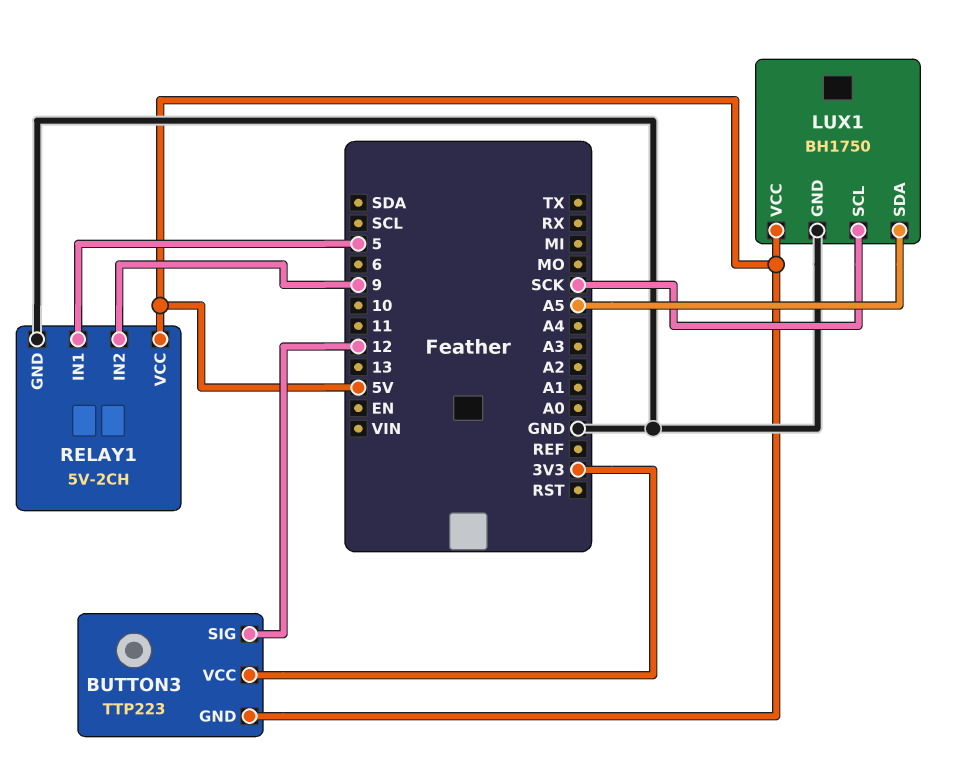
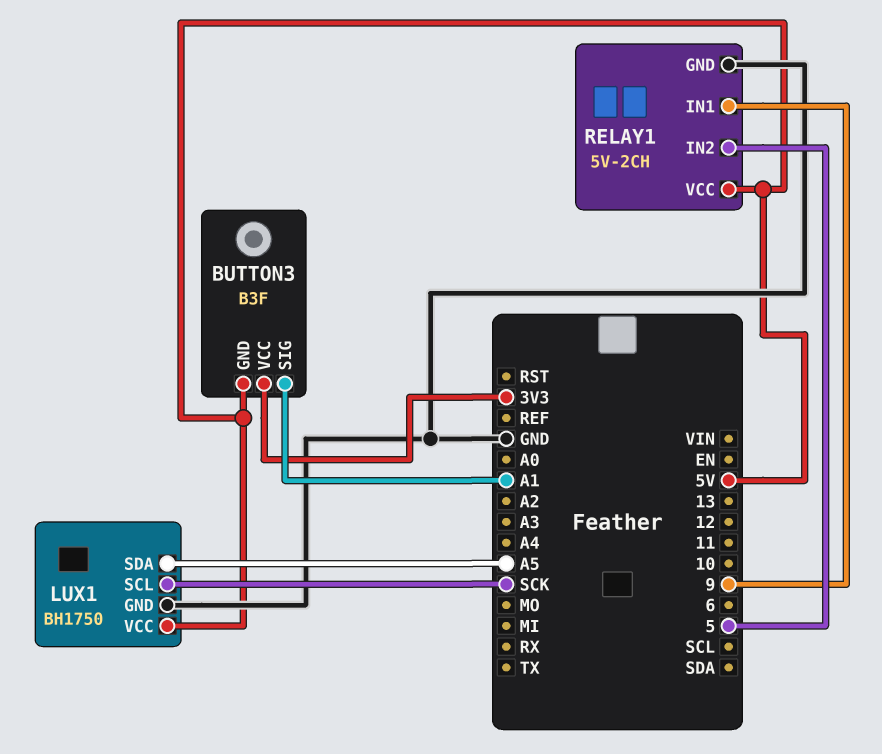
BUTTON3: TTP223 -> B3F
BUTTON3 pin SIG: 12 -> A1
RELAY1 pin IN1: 5 -> 9
RELAY1 pin IN2: 9 -> 5

